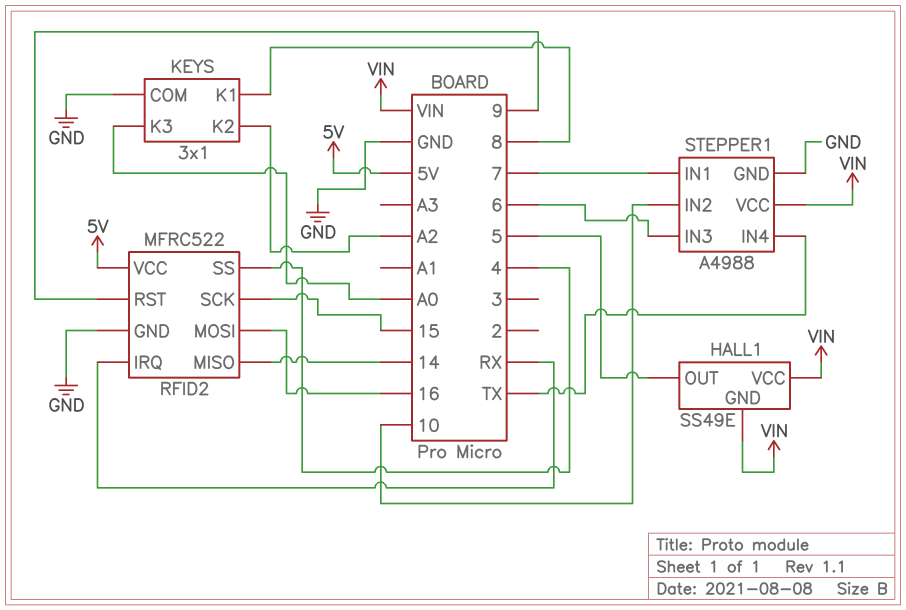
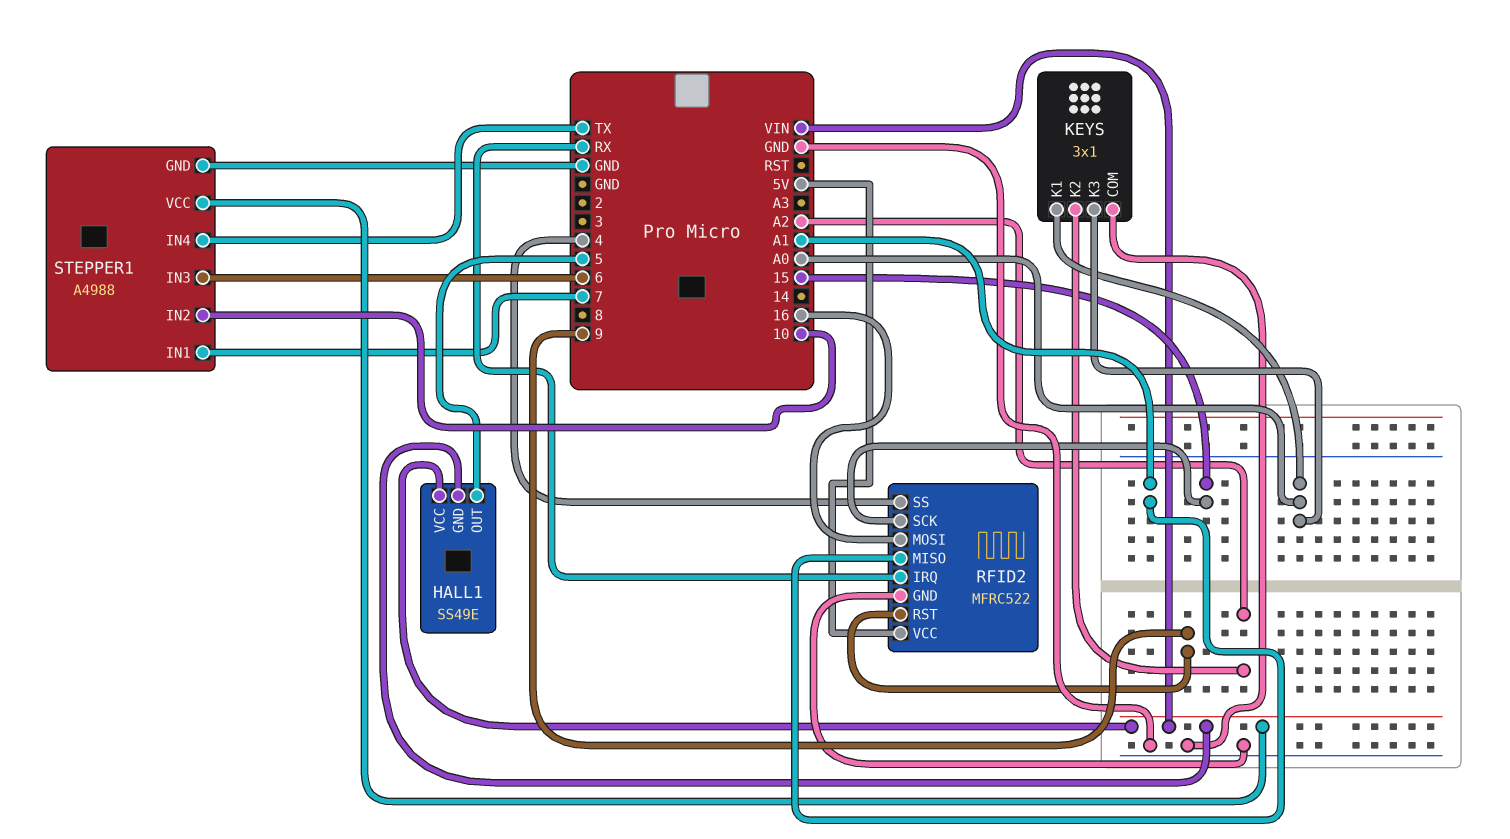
KEYS pin K1: 8 -> A0
RFID2 pin MISO: 14 -> A1

